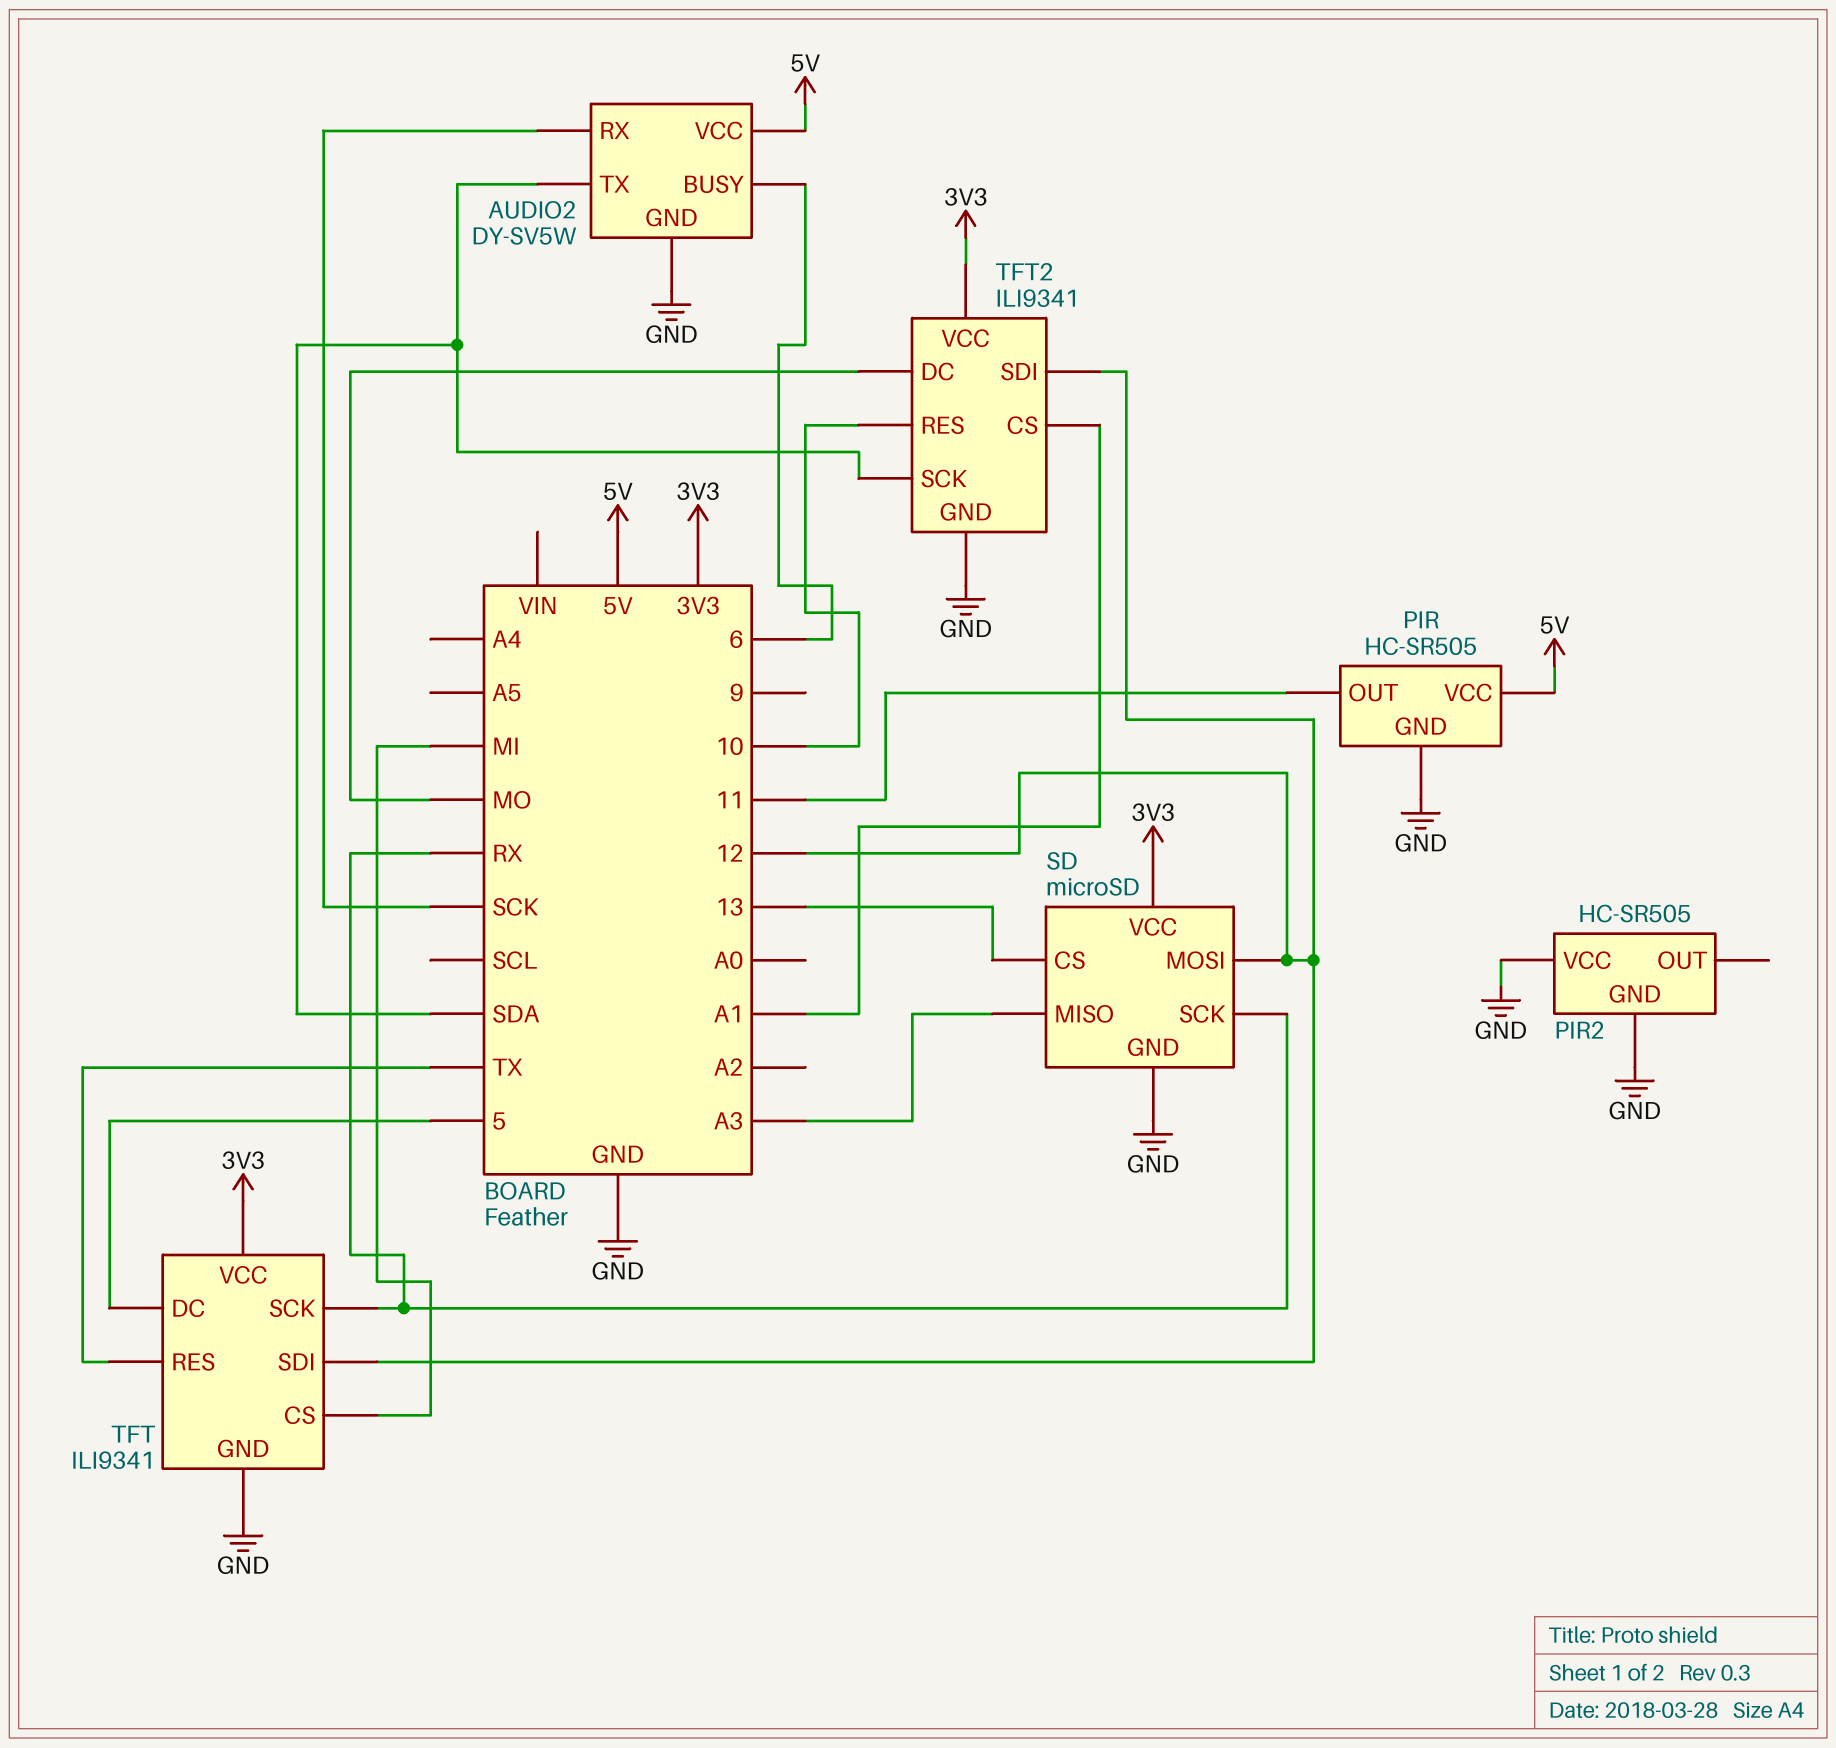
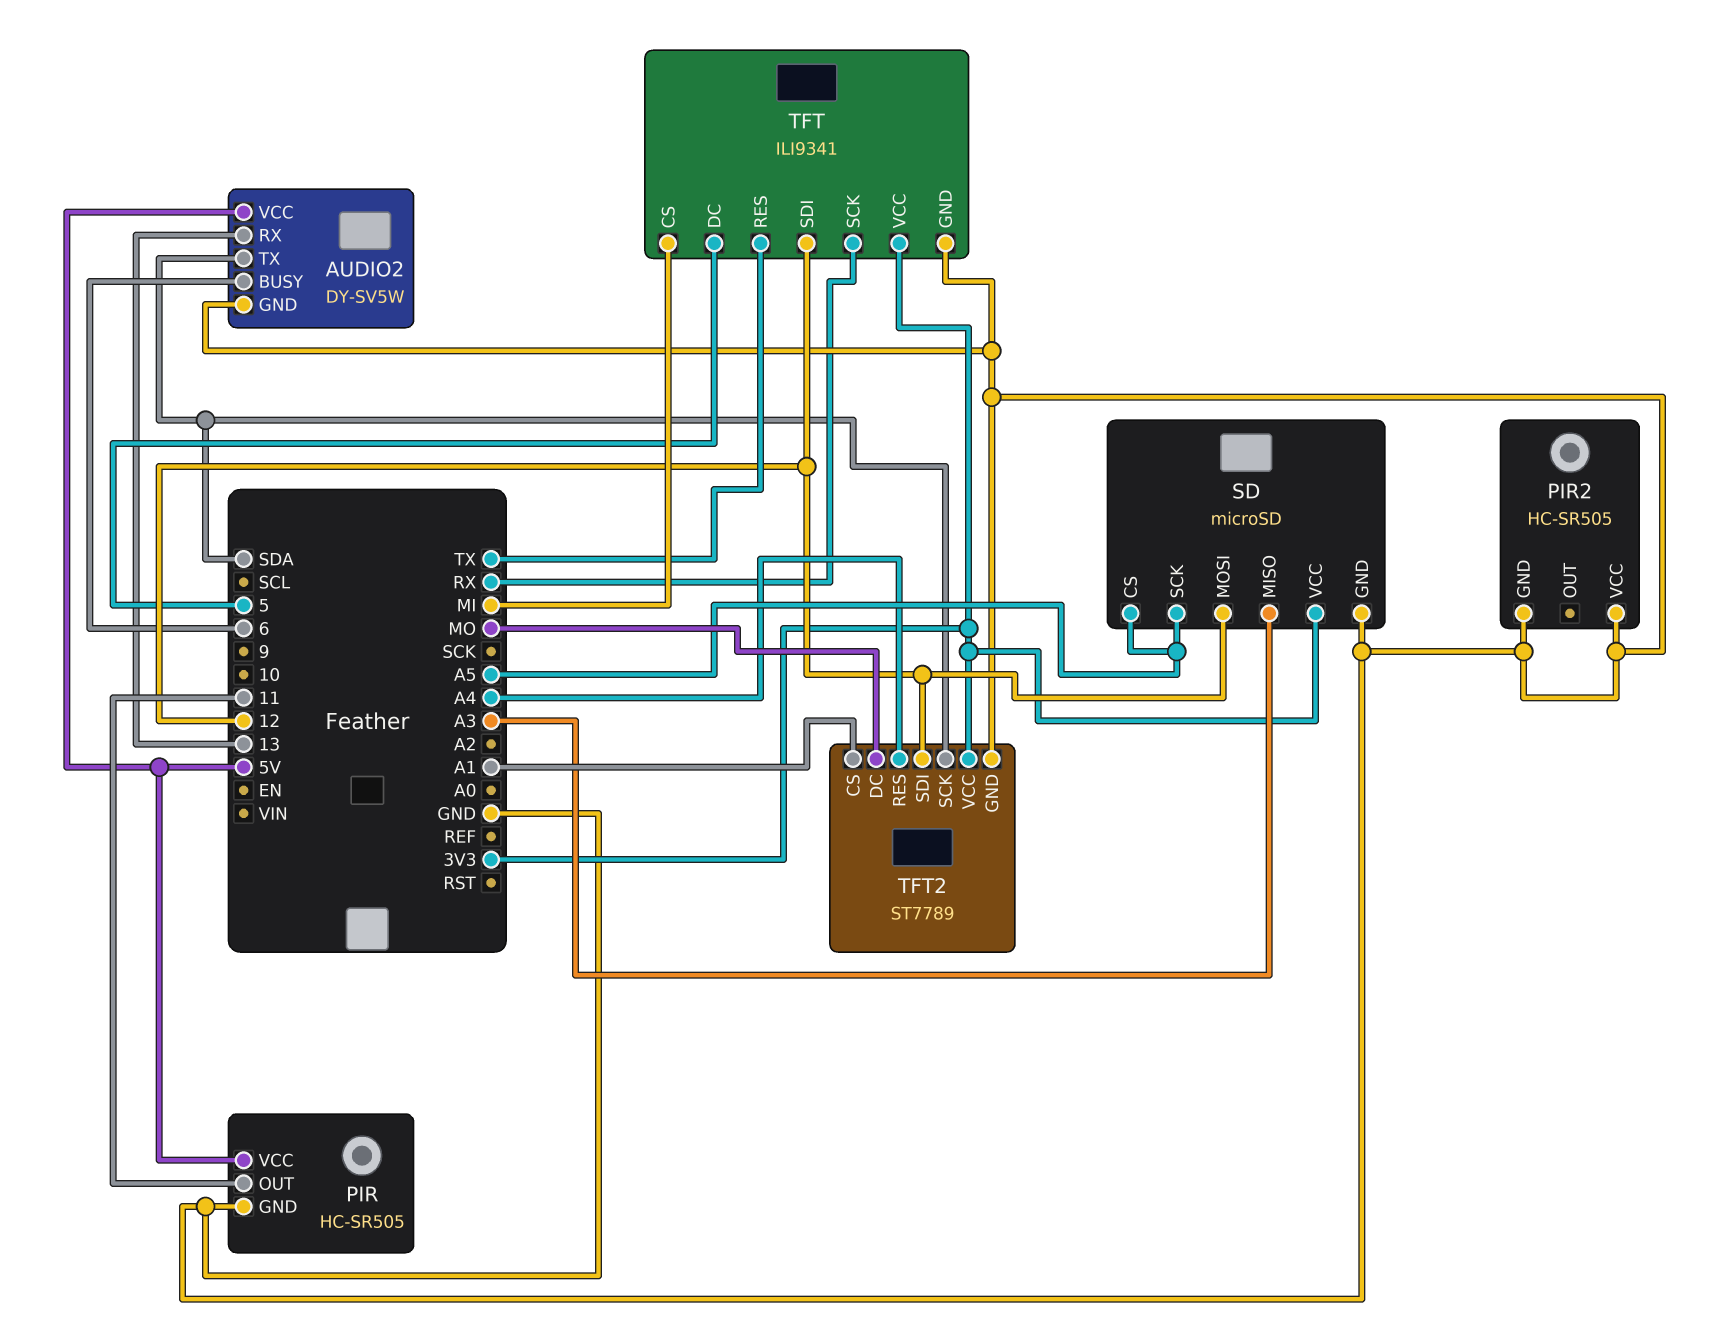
AUDIO2 pin RX: SCK -> 13
SD pin CS: 13 -> A5
SD pin SCK: RX -> A5
TFT2: ILI9341 -> ST7789
TFT2 pin RES: 10 -> A4

